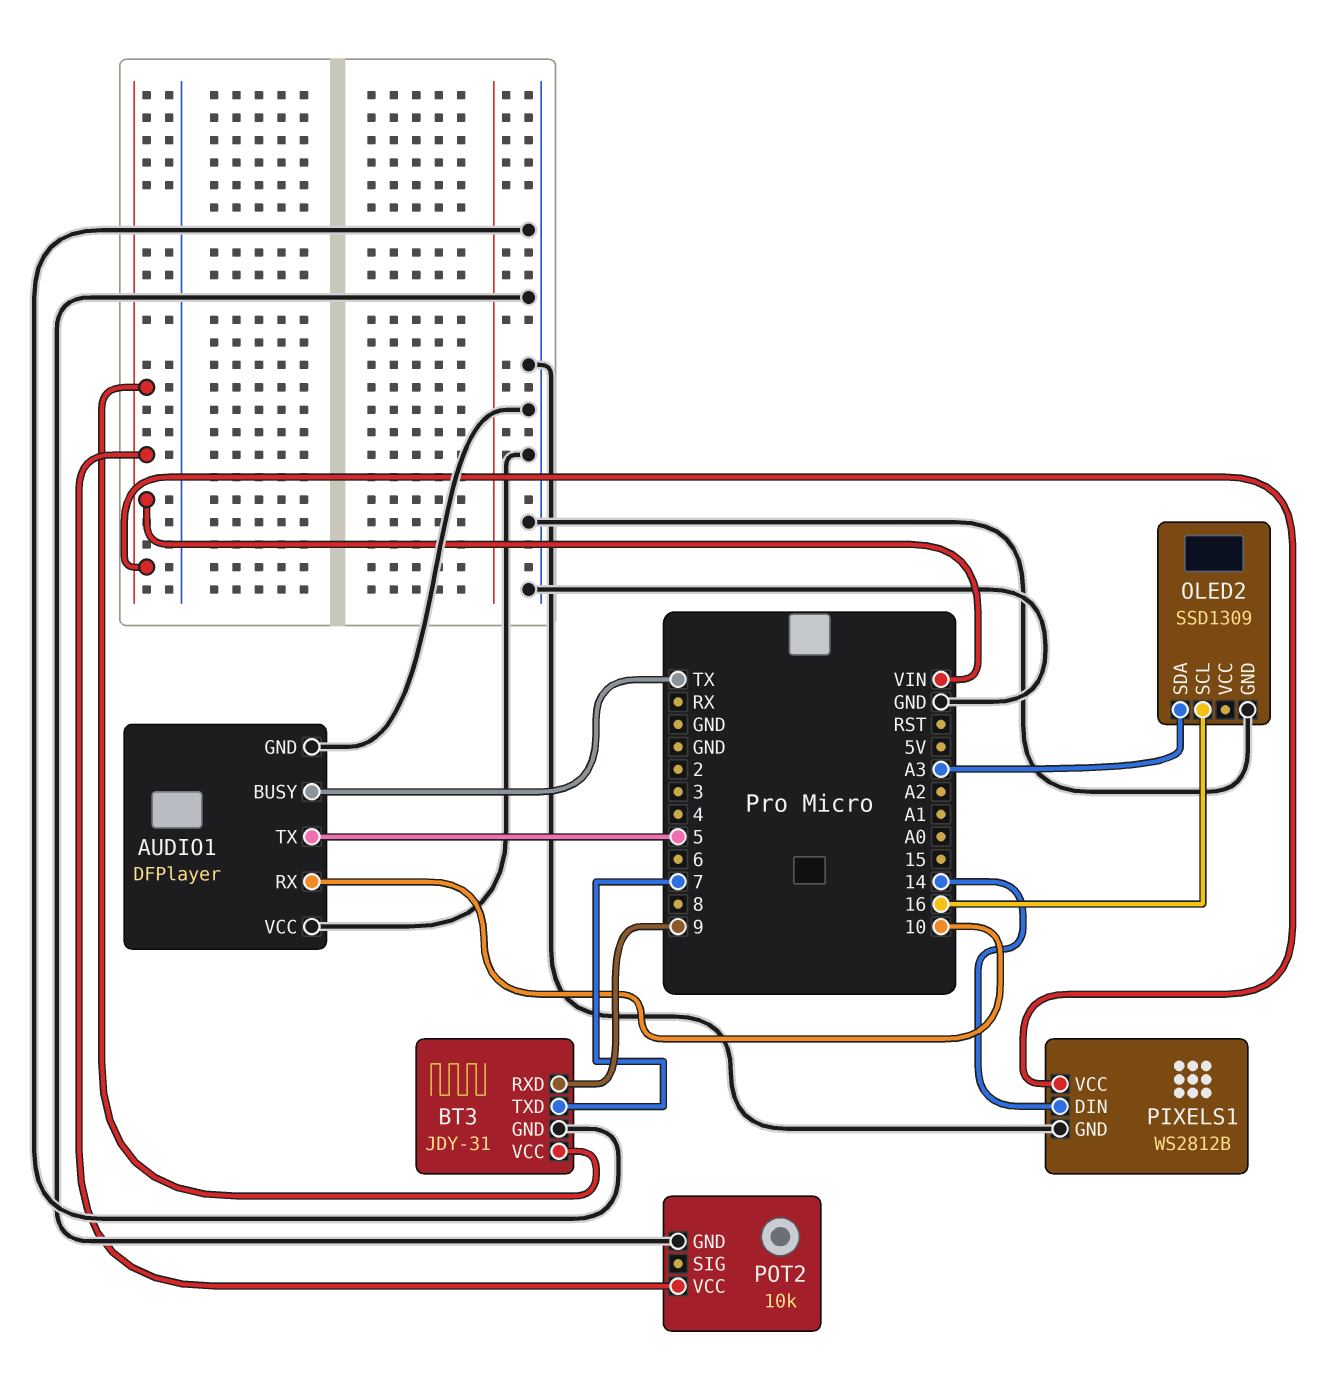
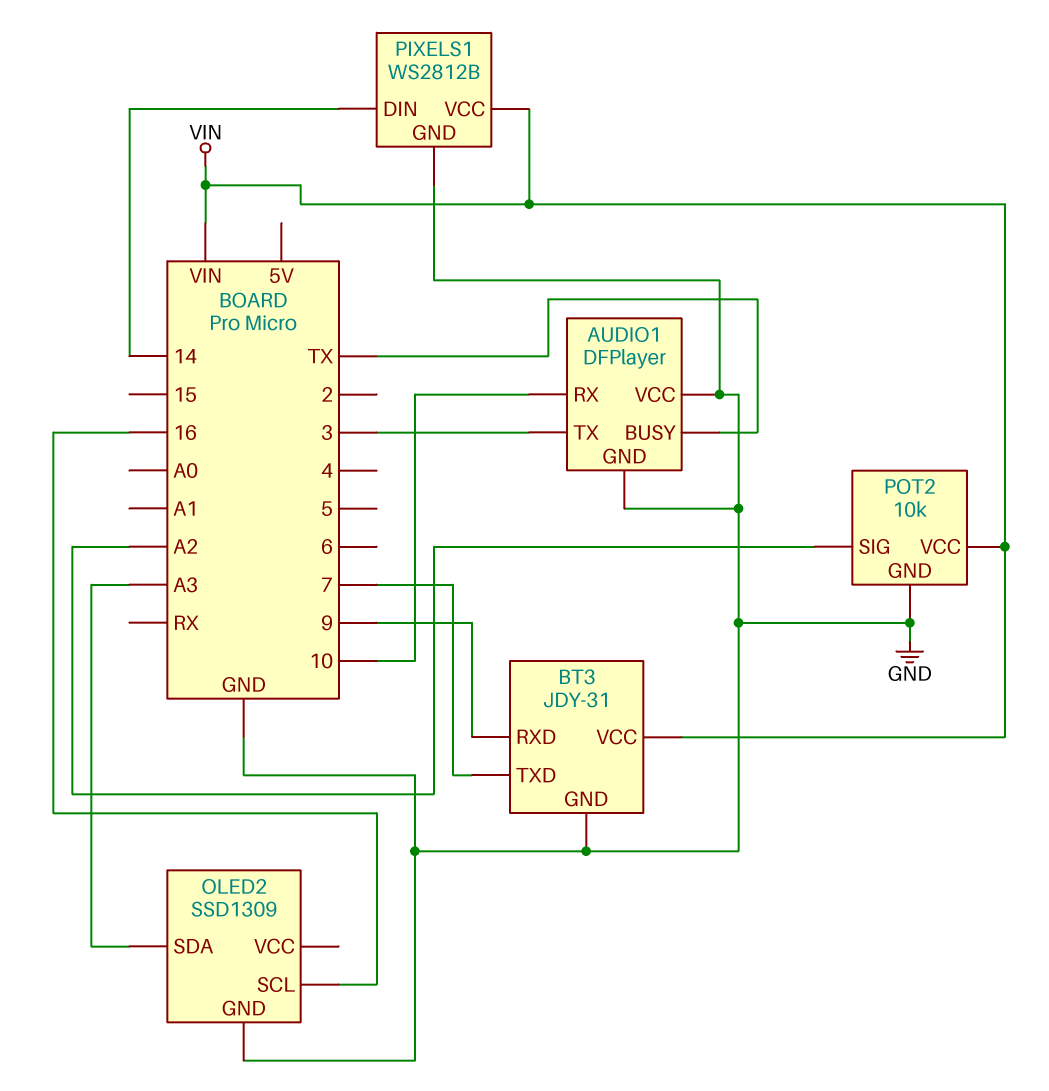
AUDIO1 pin TX: 5 -> 3
POT2 pin SIG: none -> A2

